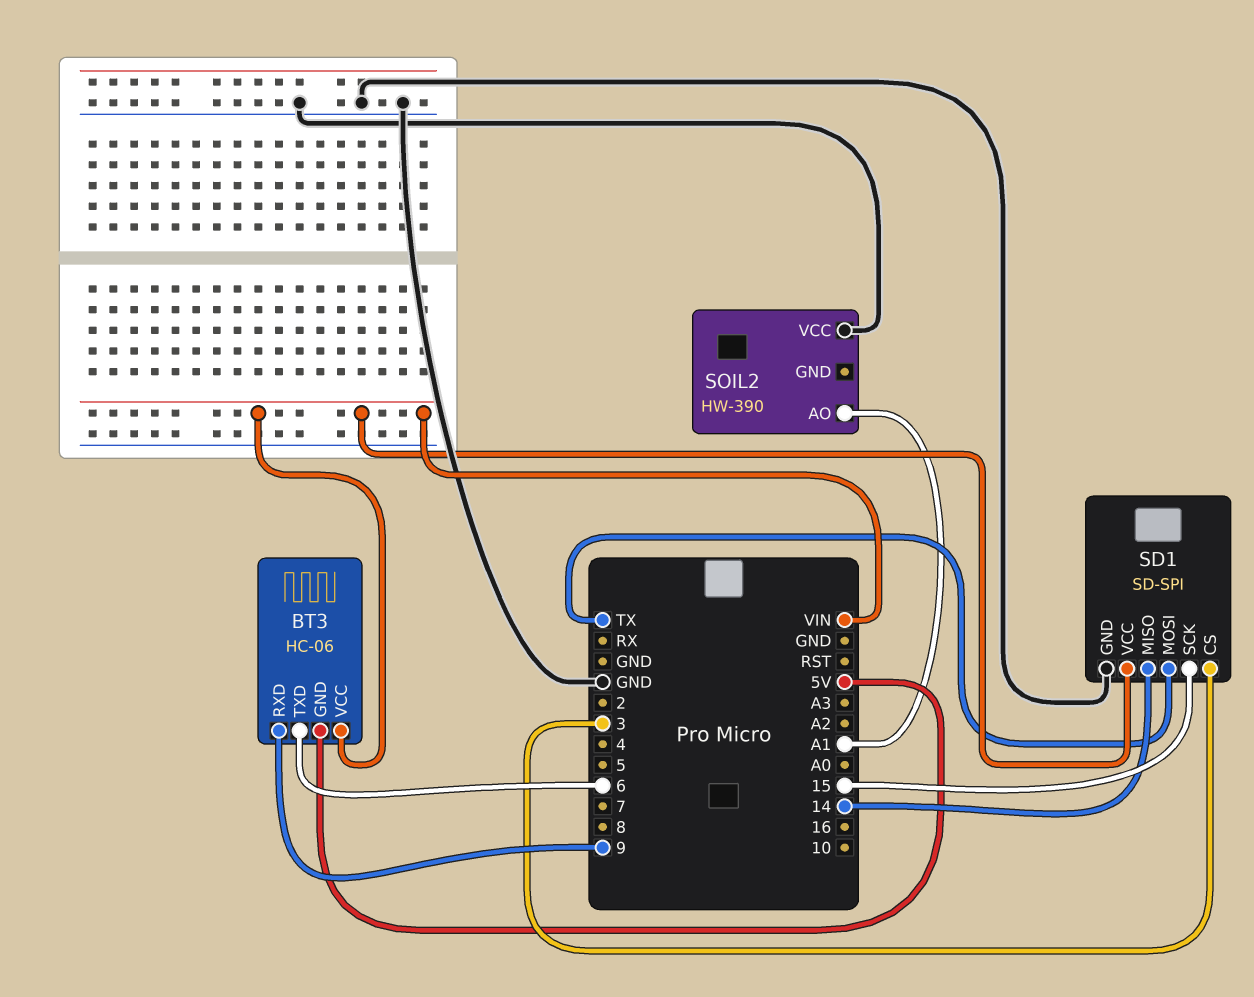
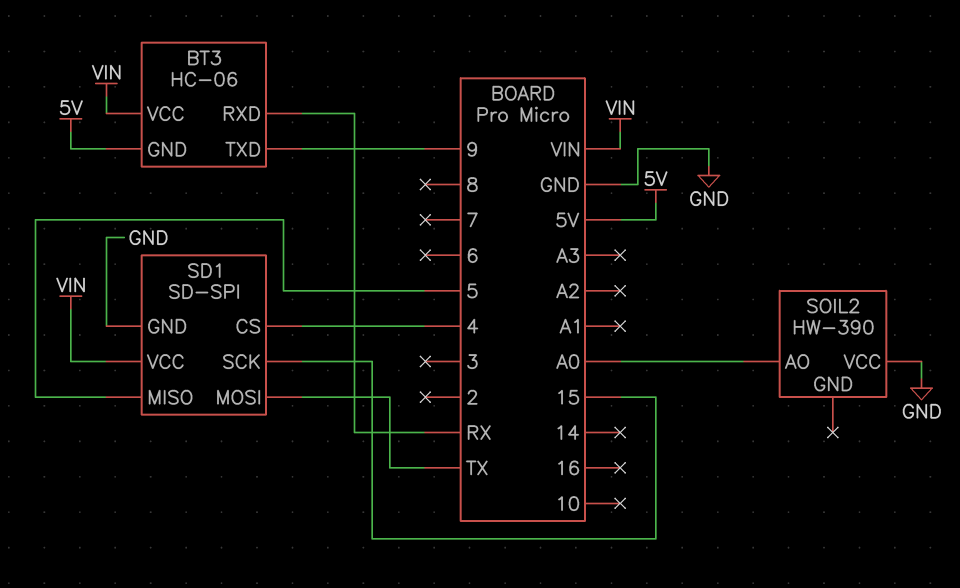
BT3 pin RXD: 9 -> RX
BT3 pin TXD: 6 -> 9
SD1 pin CS: 3 -> 4
SD1 pin MISO: 14 -> 5
SOIL2 pin AO: A1 -> A0

